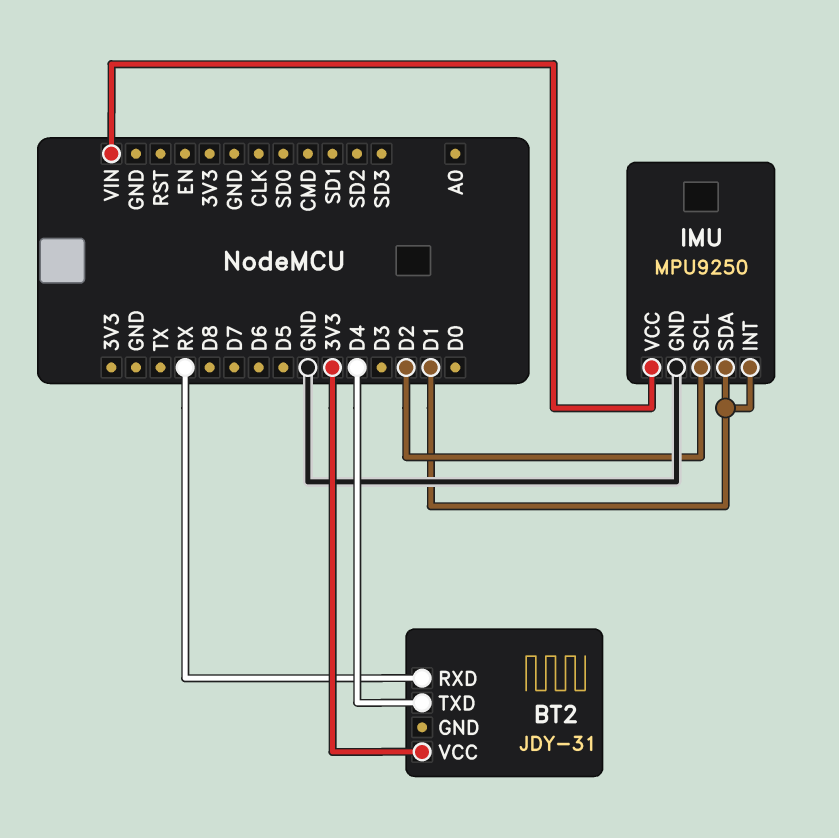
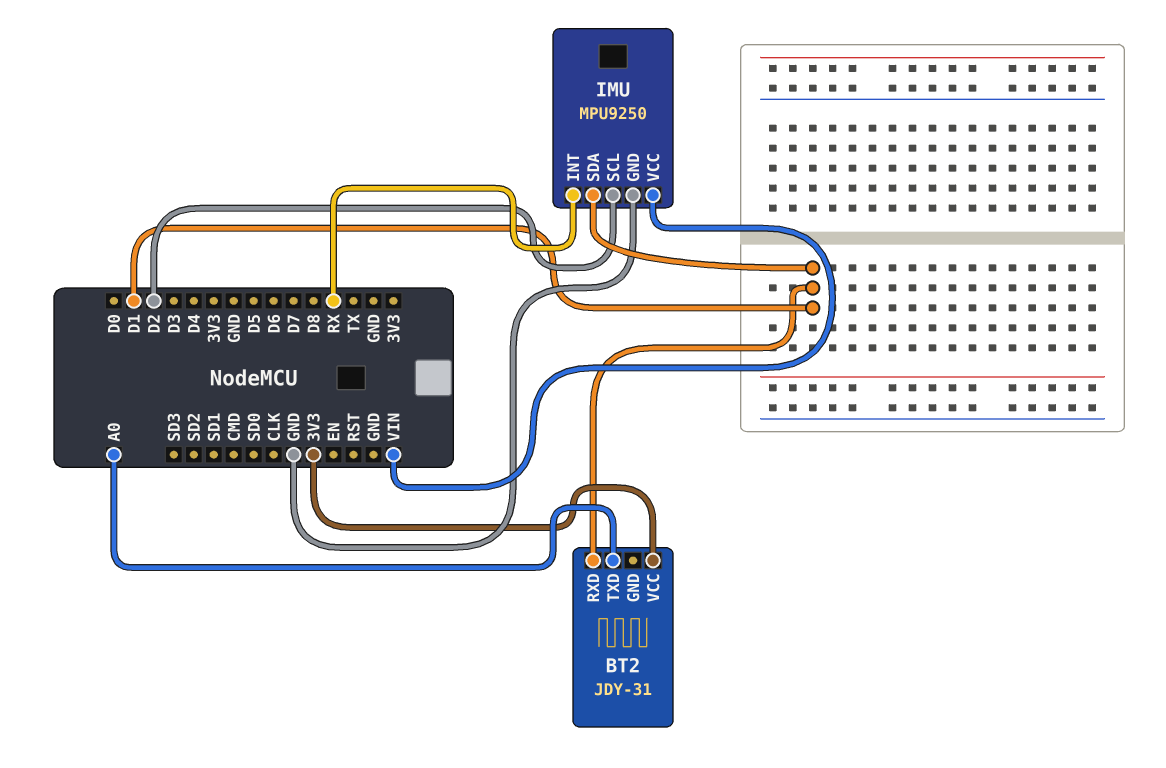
BT2 pin RXD: RX -> D1
BT2 pin TXD: D4 -> A0
IMU pin INT: D1 -> RX

